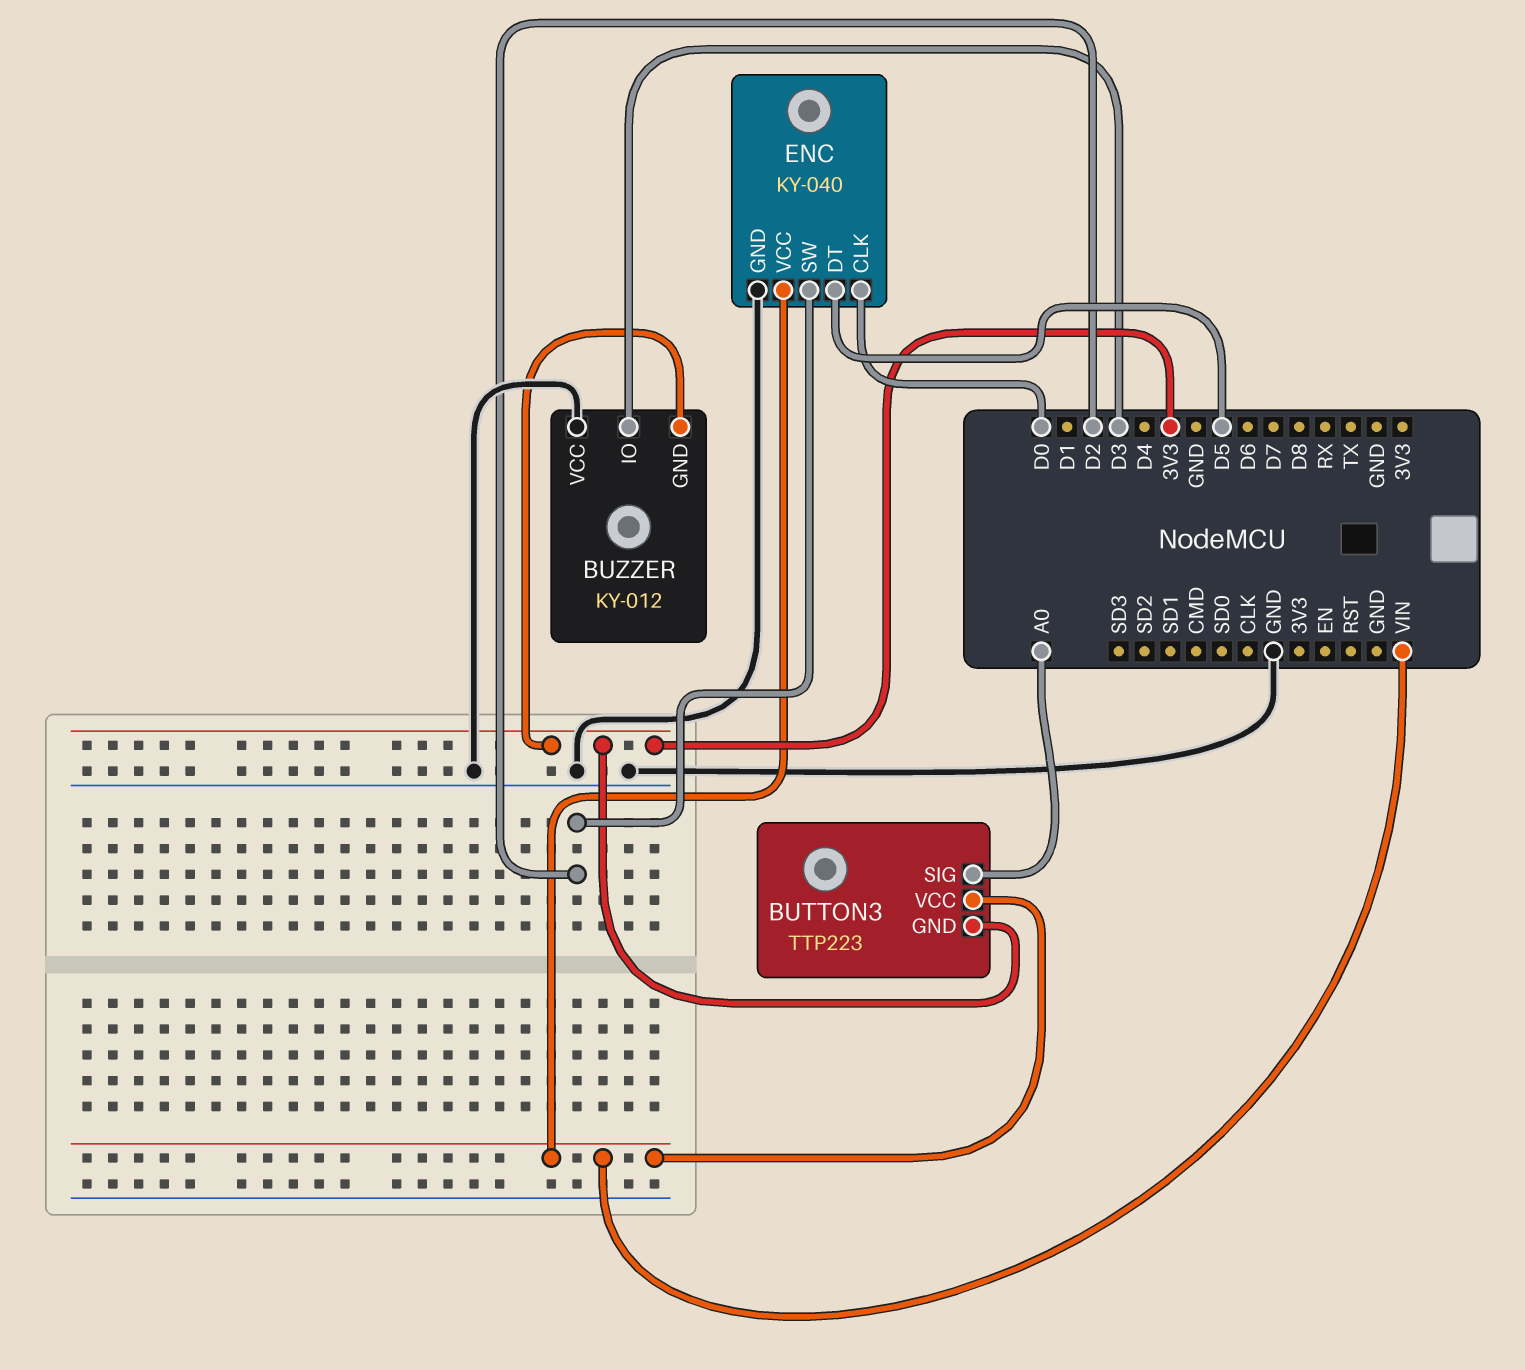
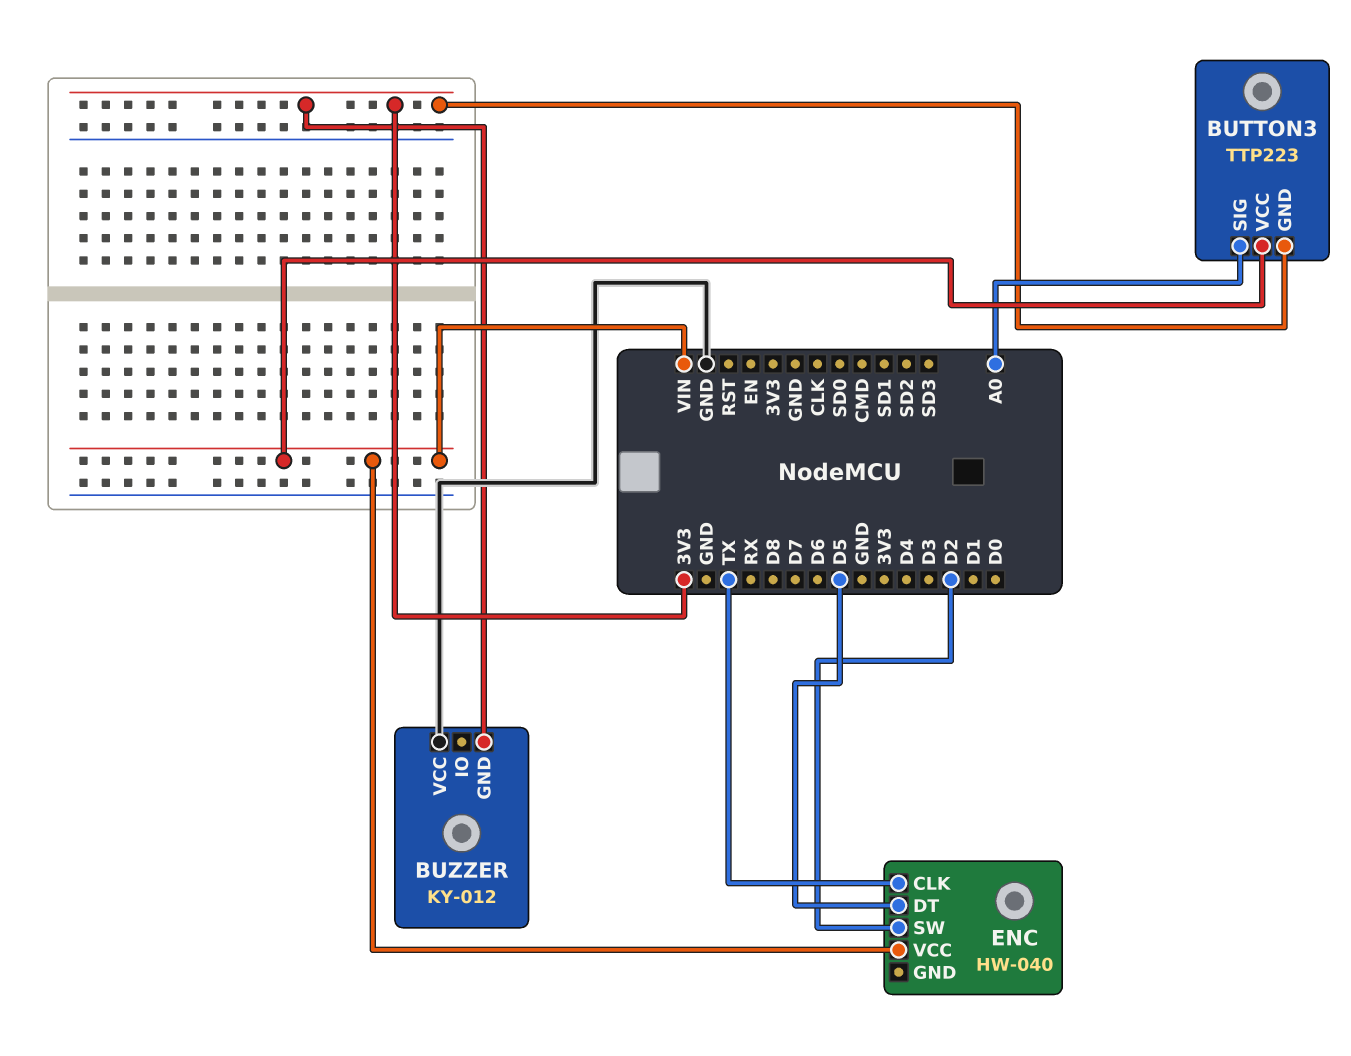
BUZZER pin IO: D3 -> none
ENC: KY-040 -> HW-040
ENC pin CLK: D0 -> TX
ENC pin GND: GND -> none

